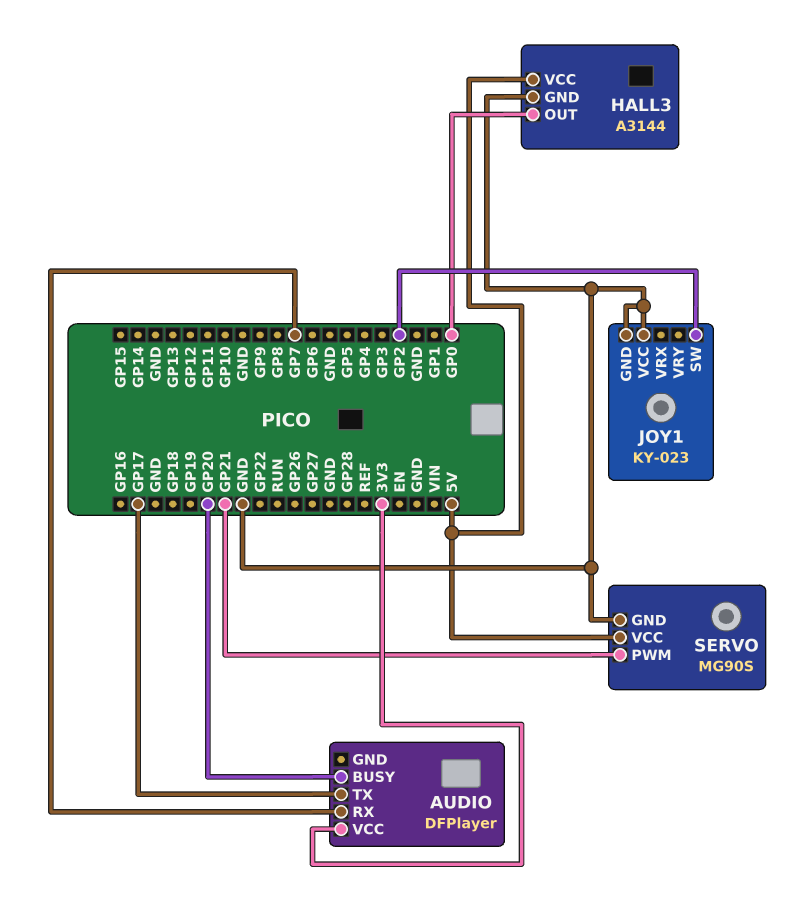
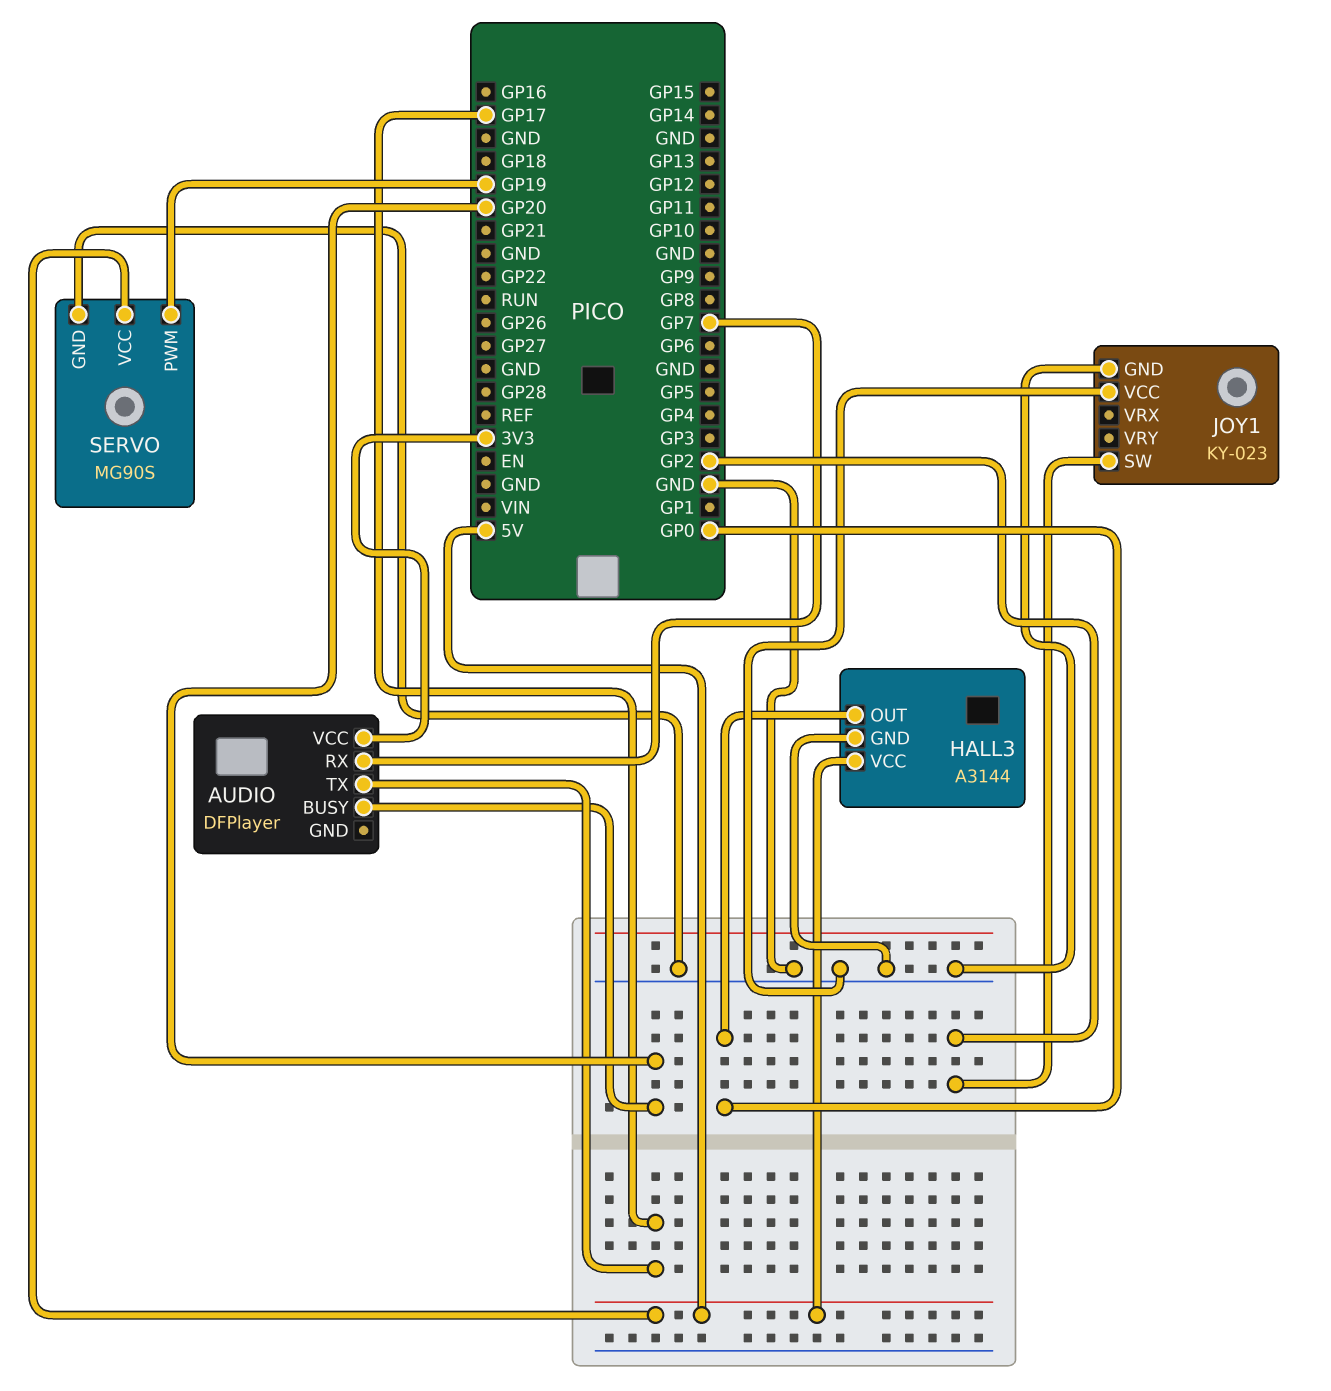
SERVO pin PWM: GP21 -> GP19

